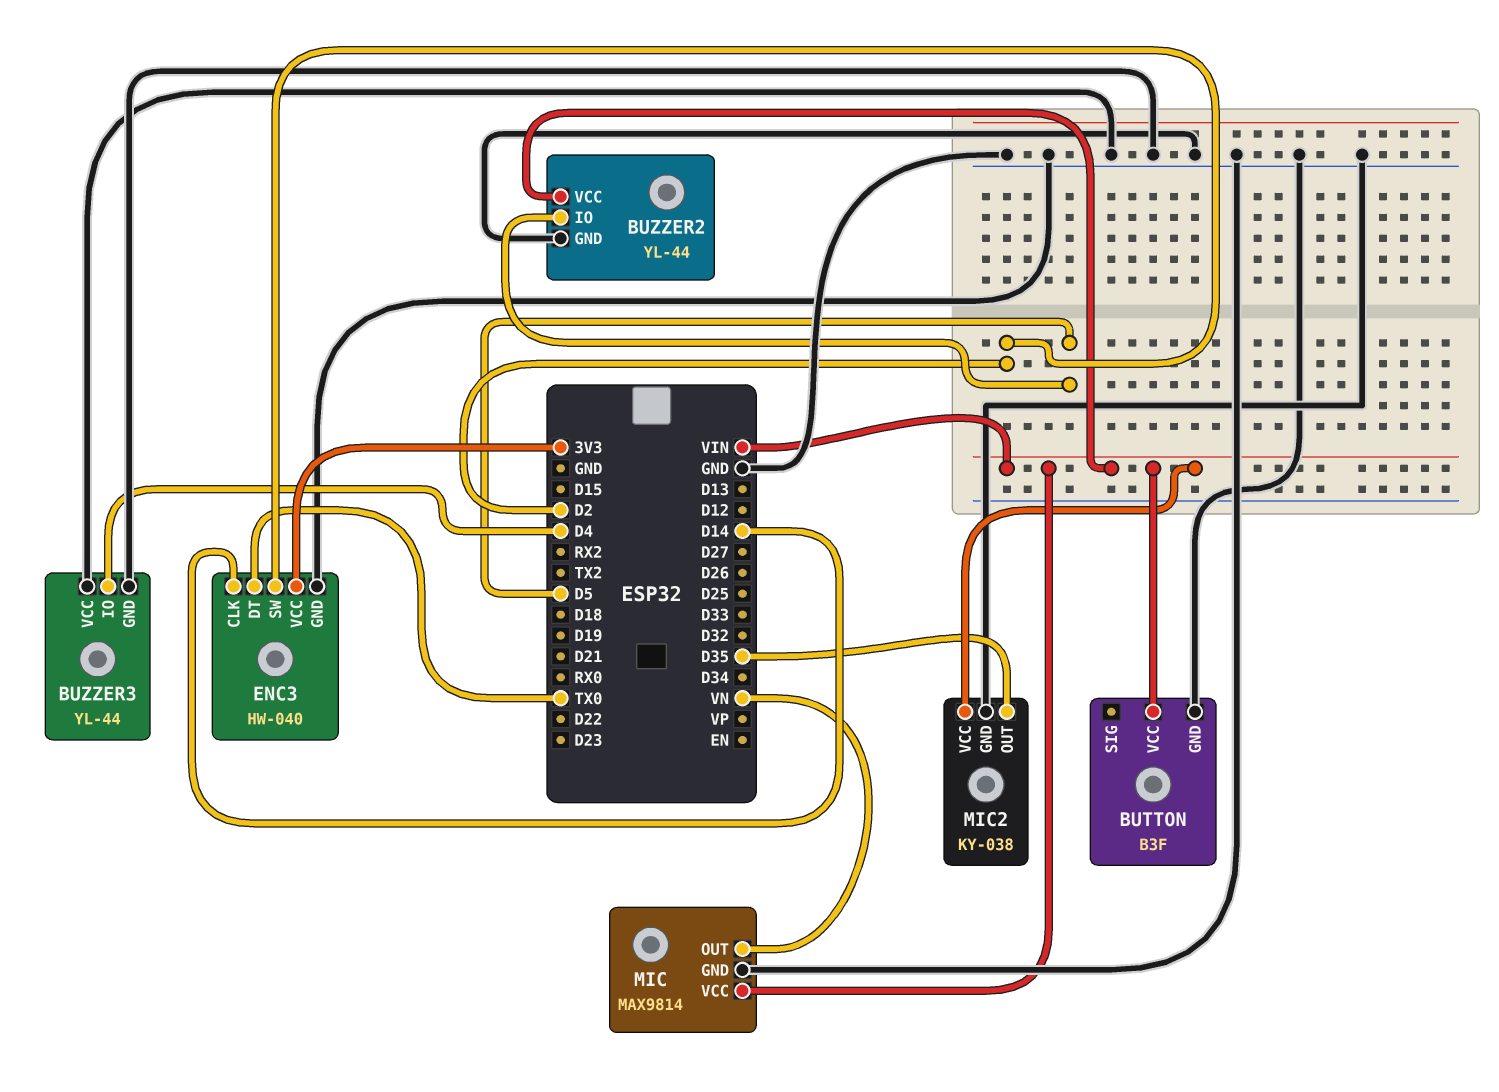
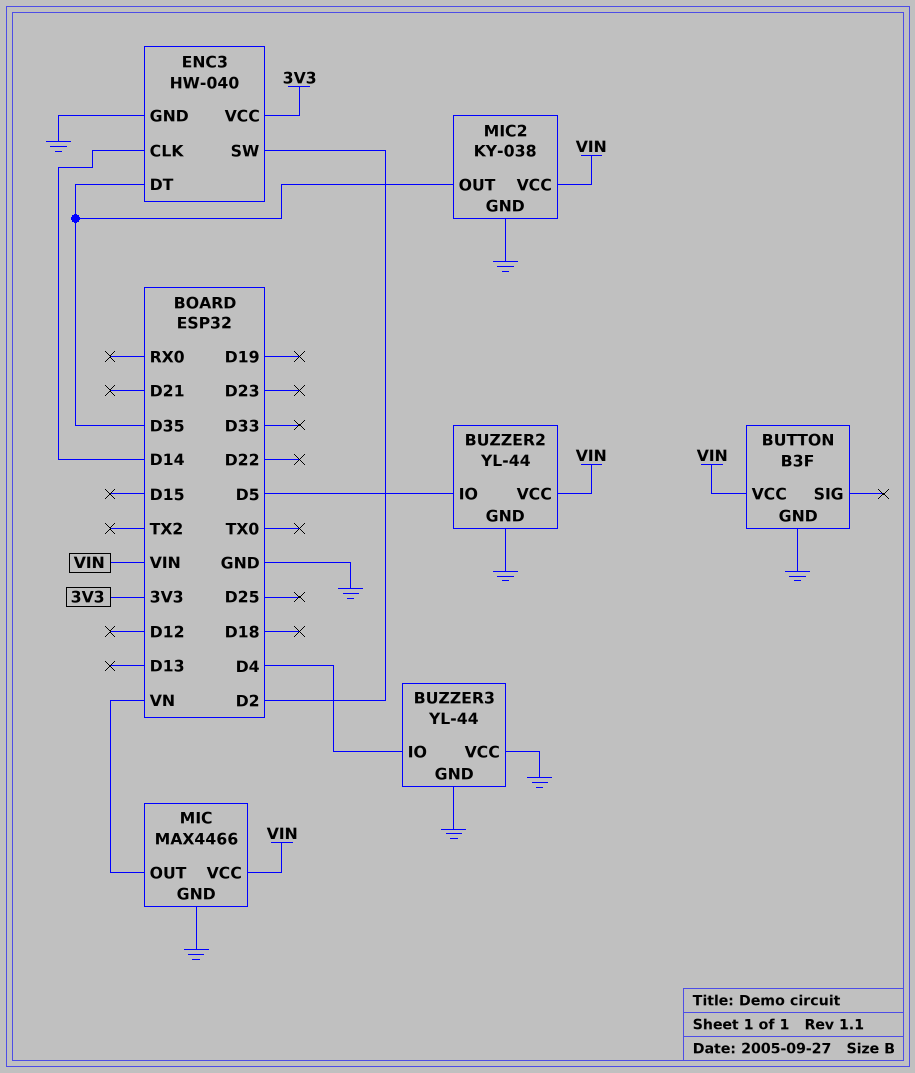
ENC3 pin DT: TX0 -> D35
MIC: MAX9814 -> MAX4466

